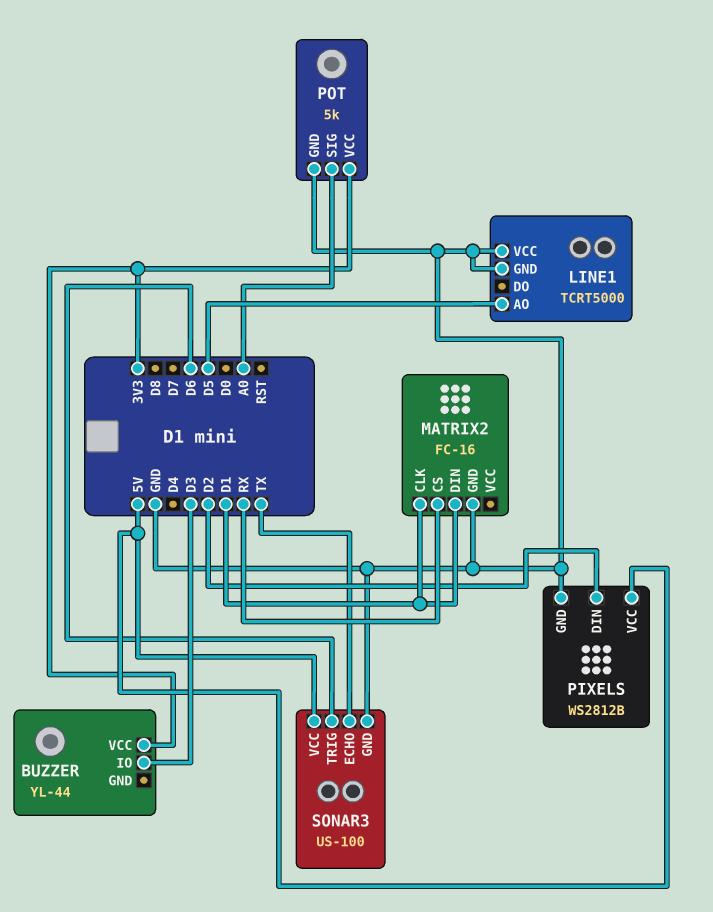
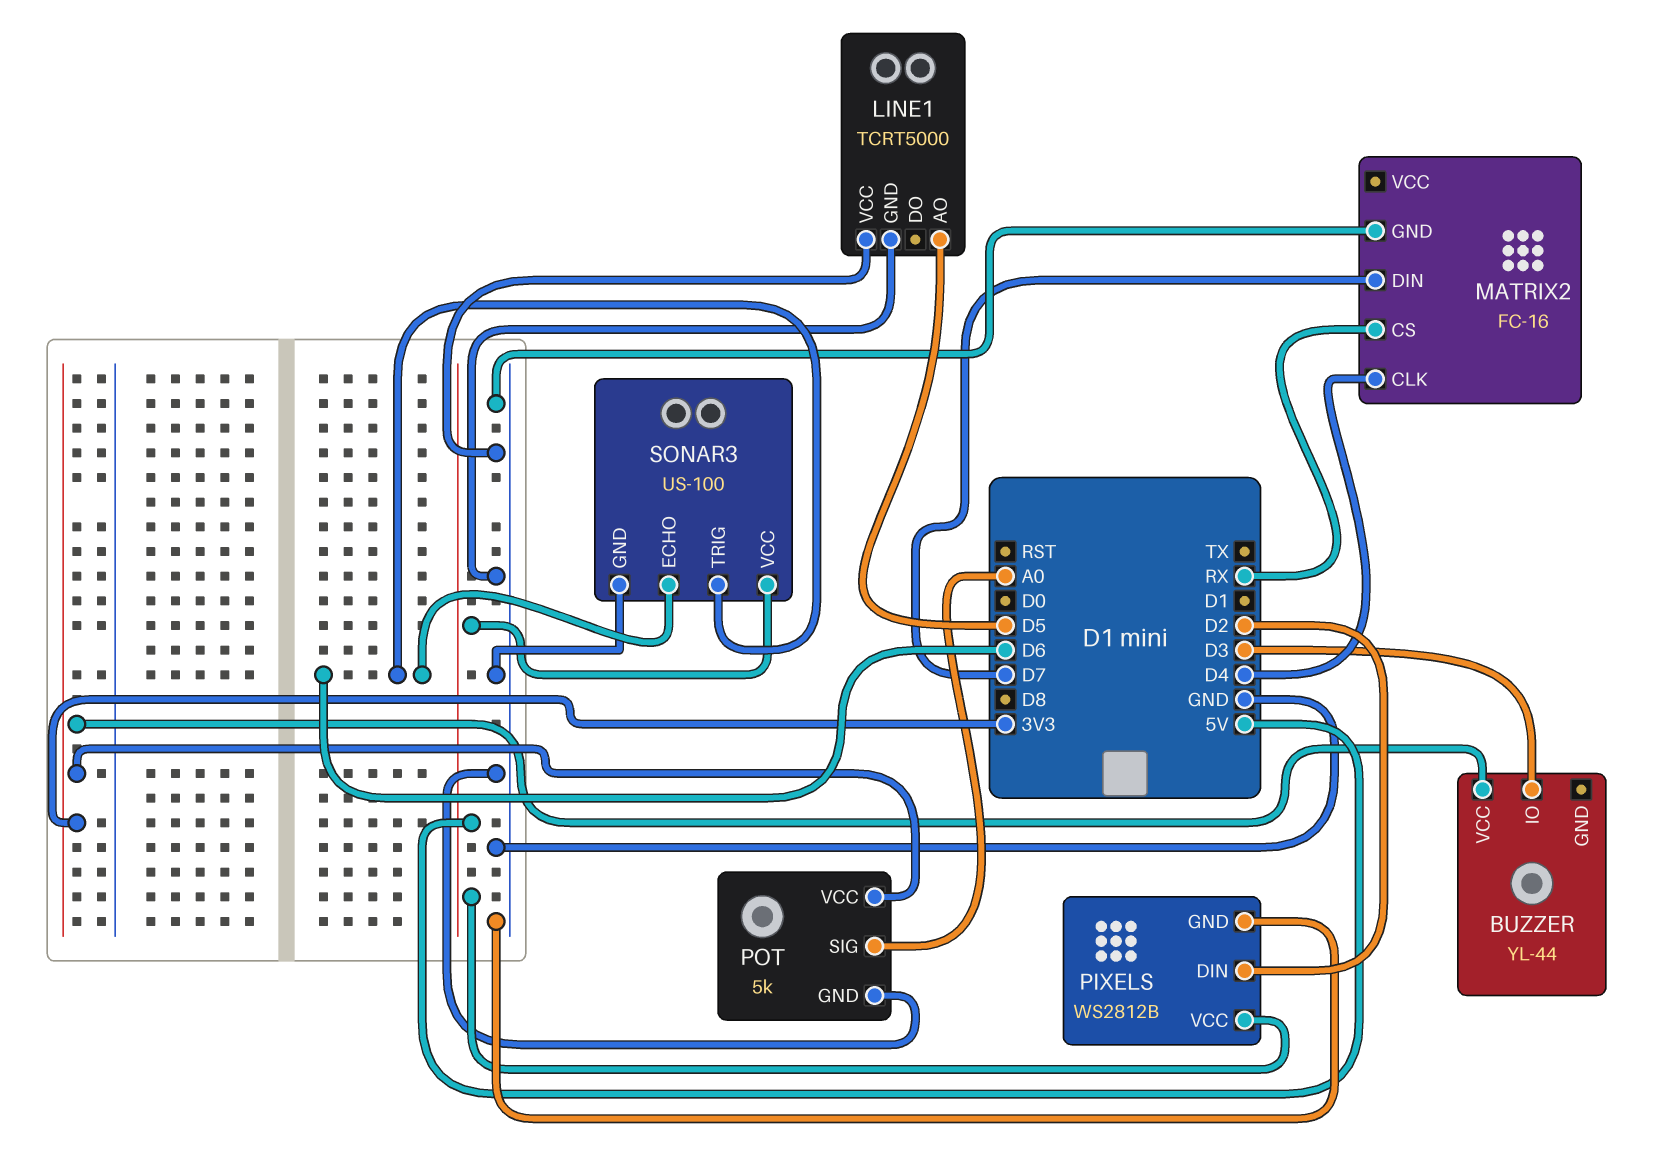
MATRIX2 pin CLK: D1 -> D4
MATRIX2 pin DIN: D1 -> D7
SONAR3 pin ECHO: TX -> D6

